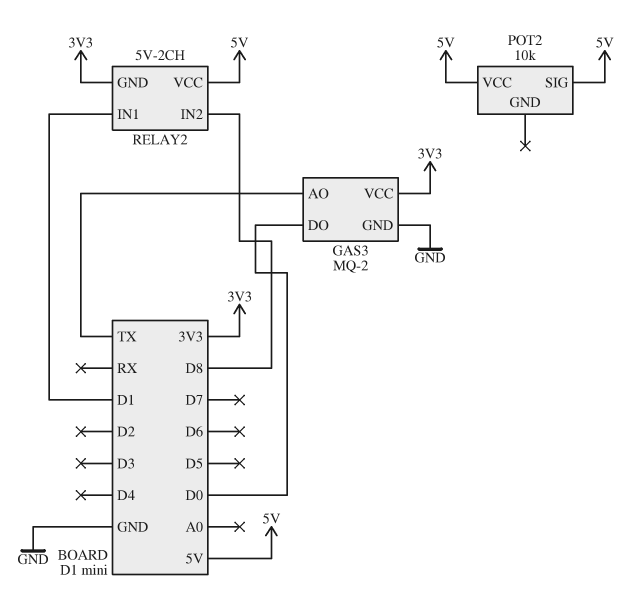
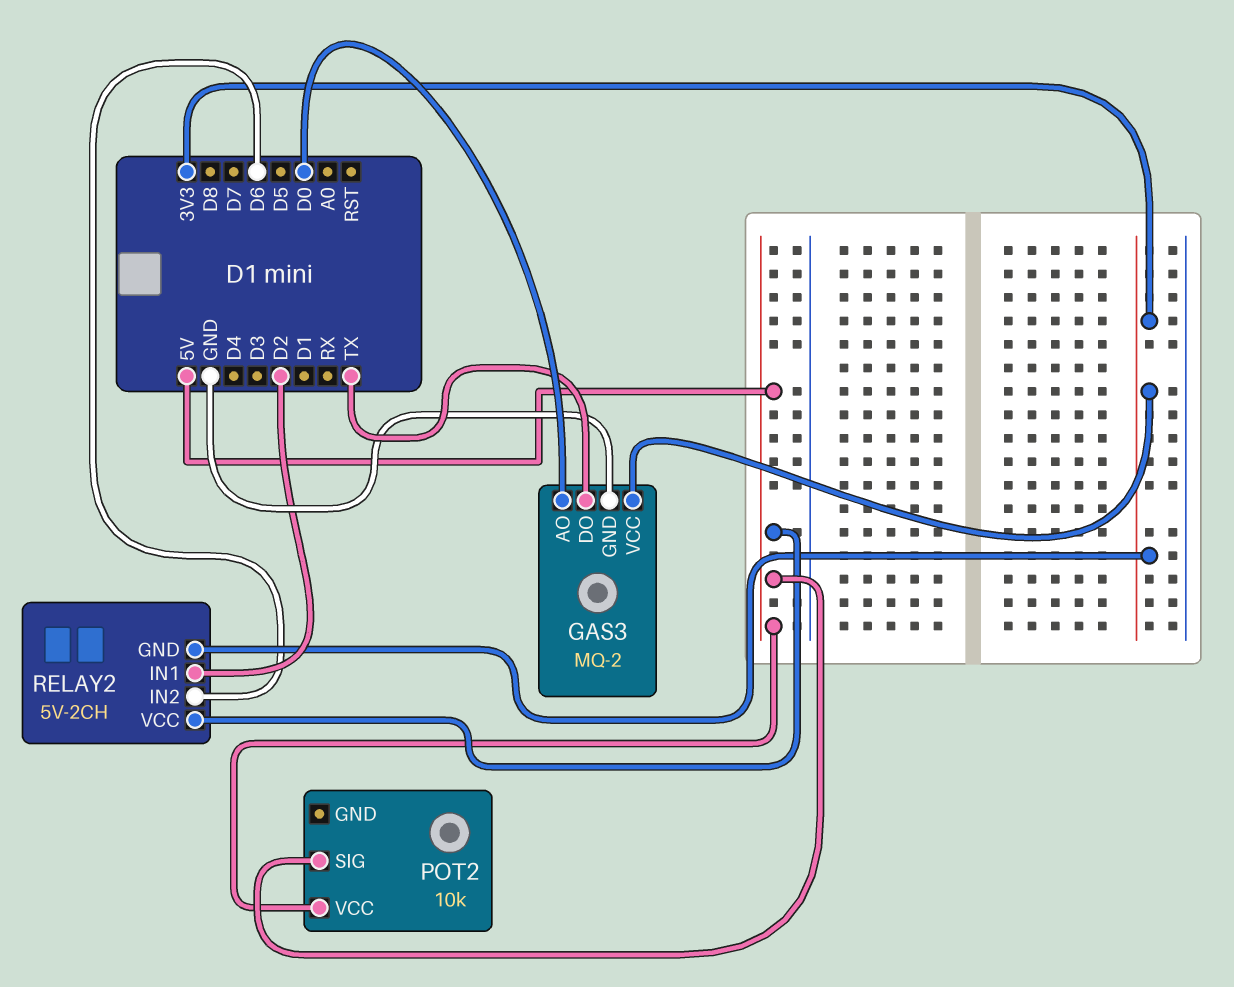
GAS3 pin AO: TX -> D0
GAS3 pin DO: D0 -> TX
RELAY2 pin IN1: D1 -> D2
RELAY2 pin IN2: D8 -> D6

